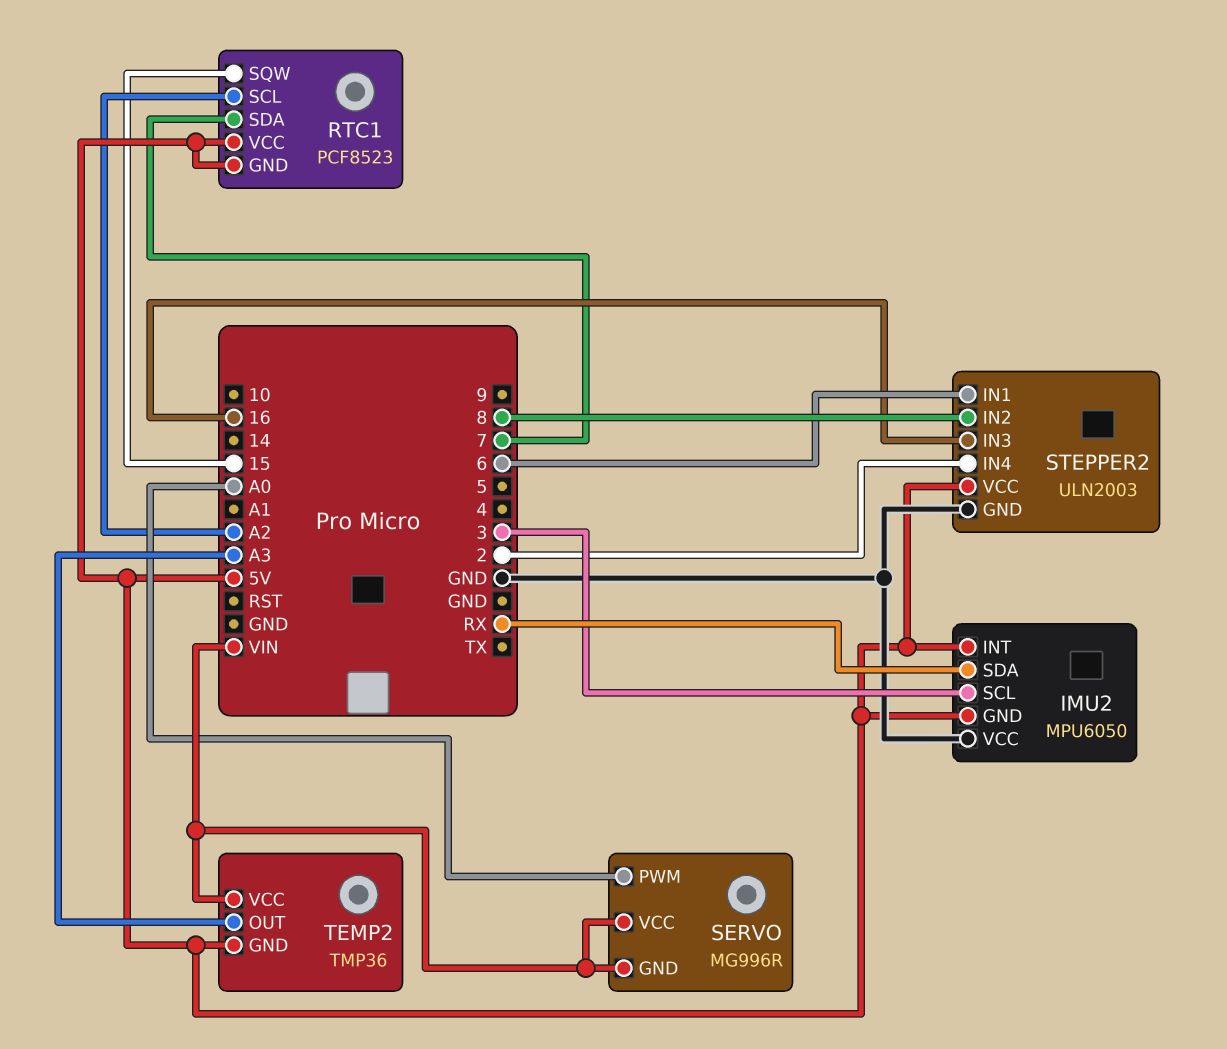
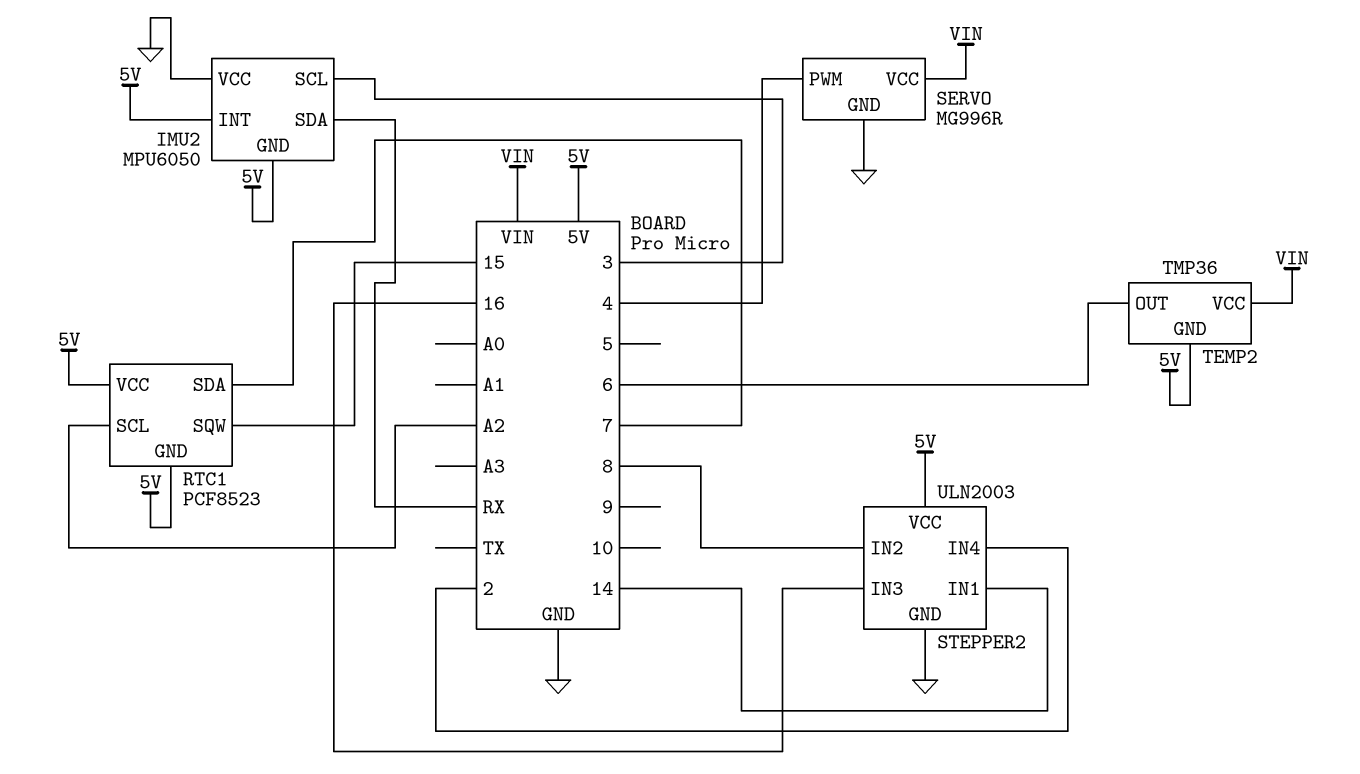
SERVO pin GND: VIN -> GND
SERVO pin PWM: A0 -> 4
STEPPER2 pin IN1: 6 -> 14
TEMP2 pin OUT: A3 -> 6

